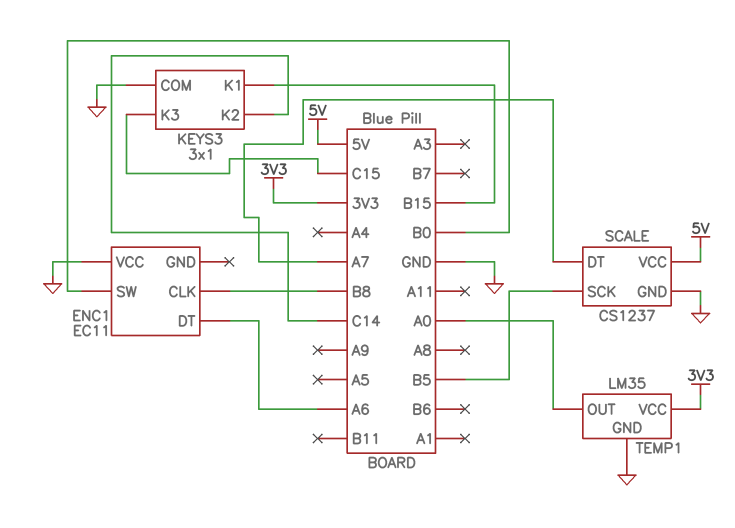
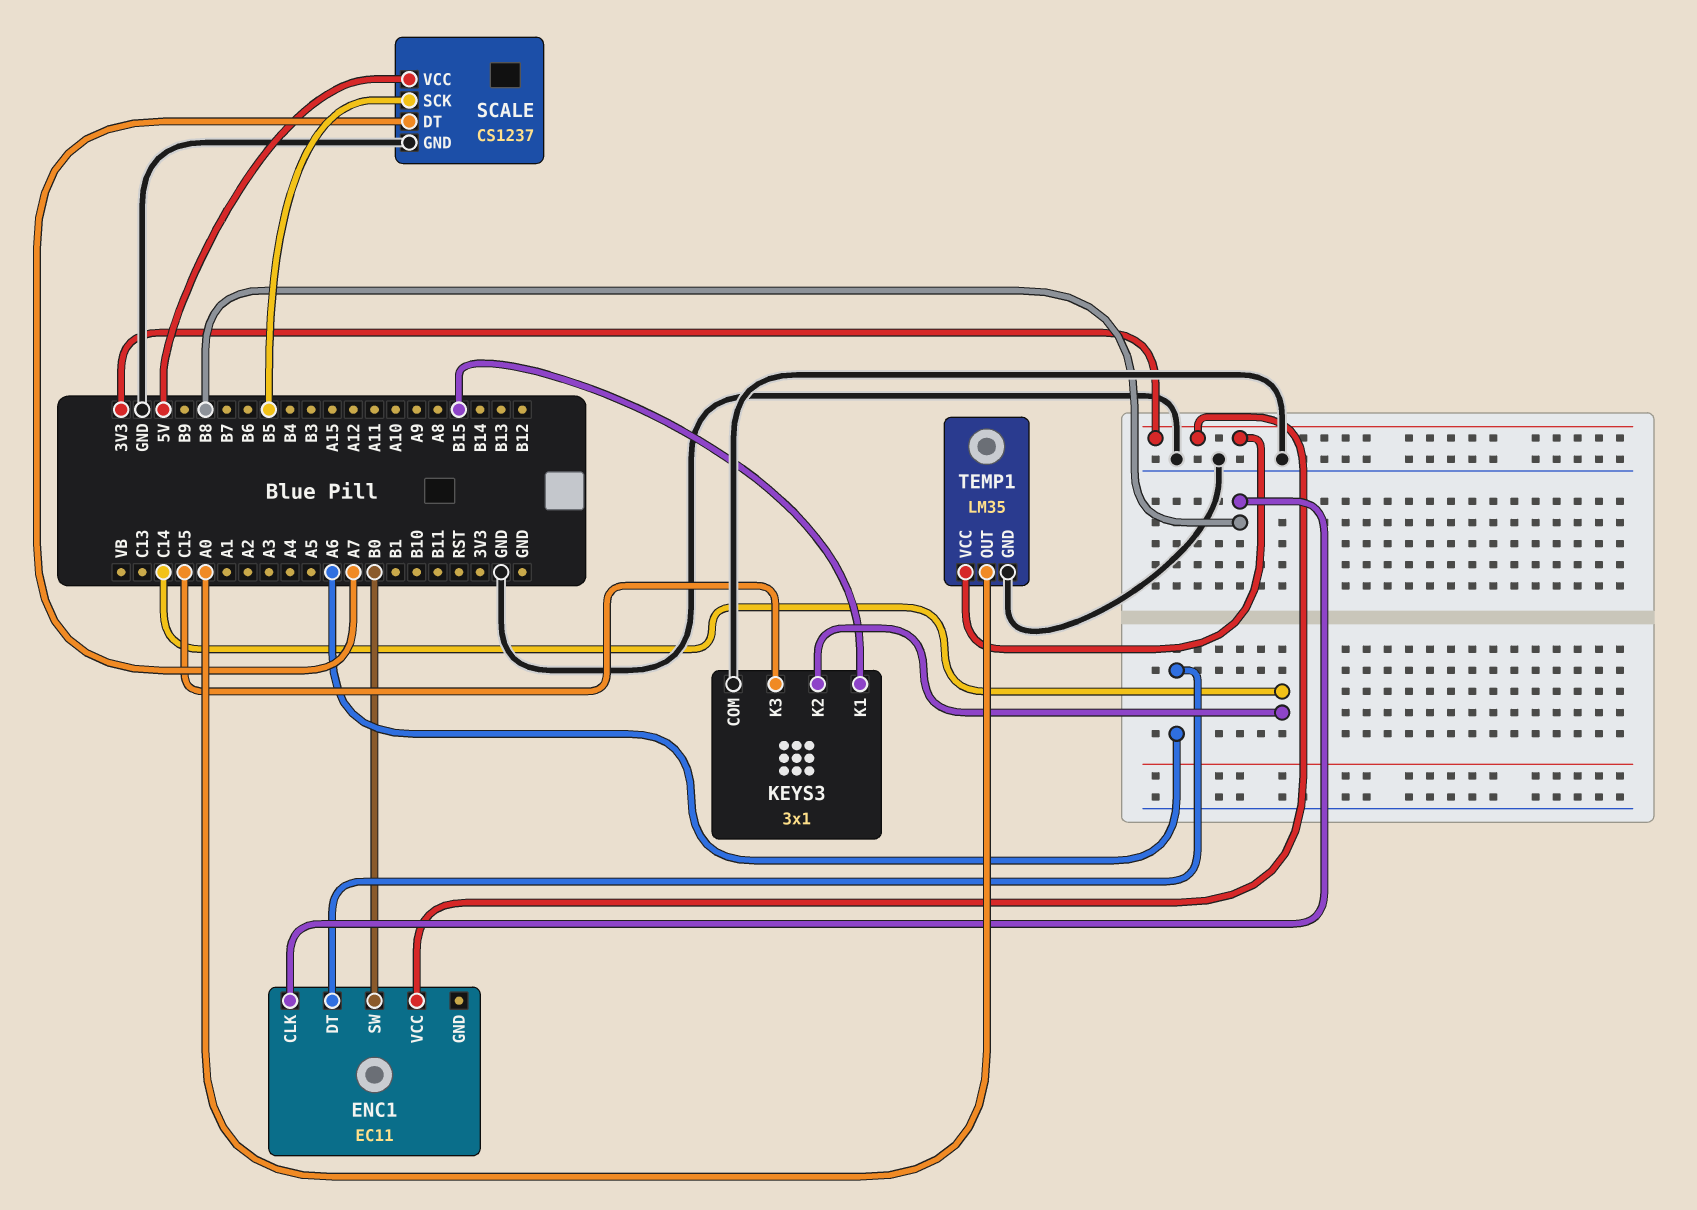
ENC1 pin VCC: GND -> 3V3

